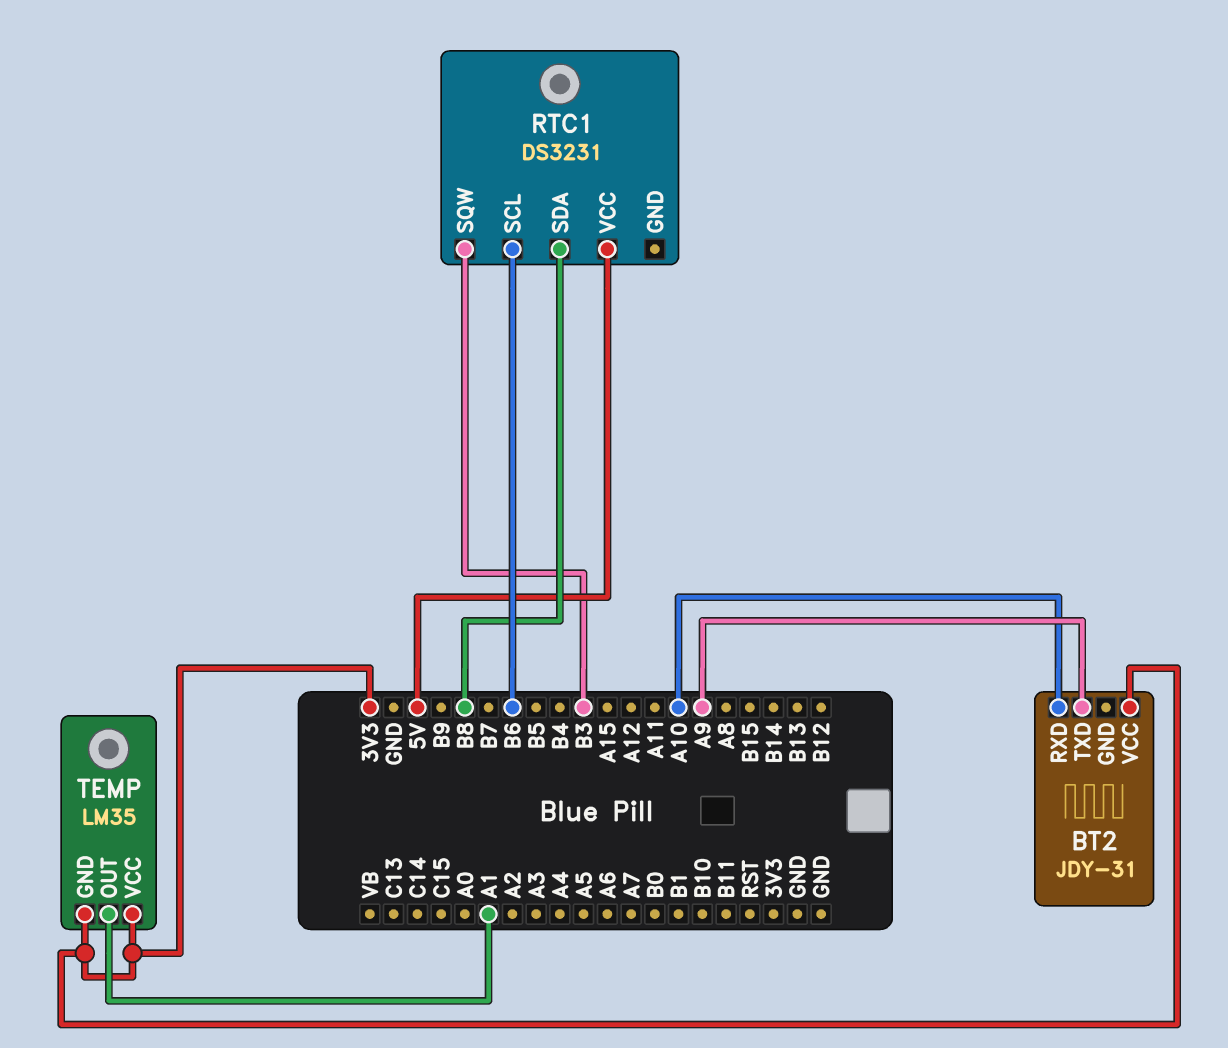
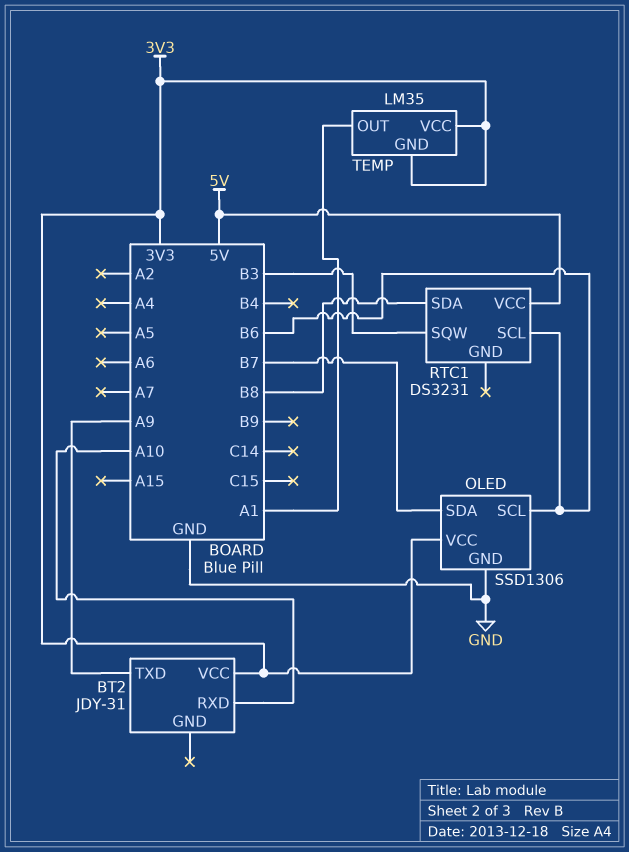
OLED: none -> SSD1306
OLED pin GND: none -> GND
OLED pin SCL: none -> B6
OLED pin SDA: none -> B7
OLED pin VCC: none -> 3V3

